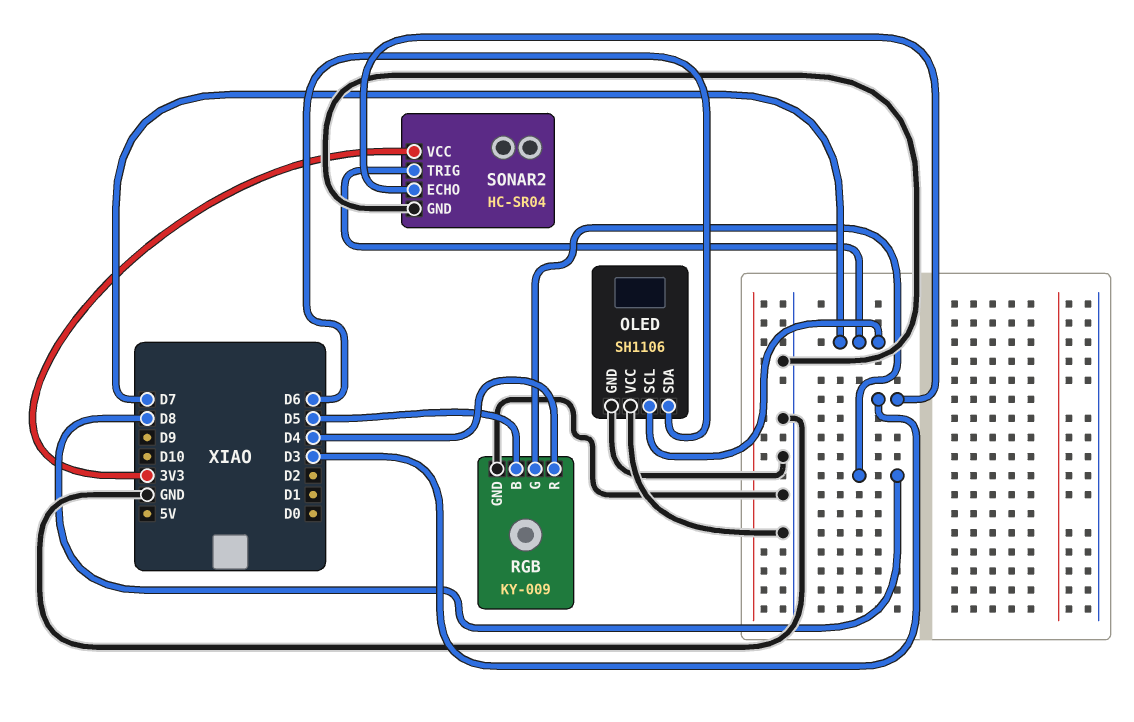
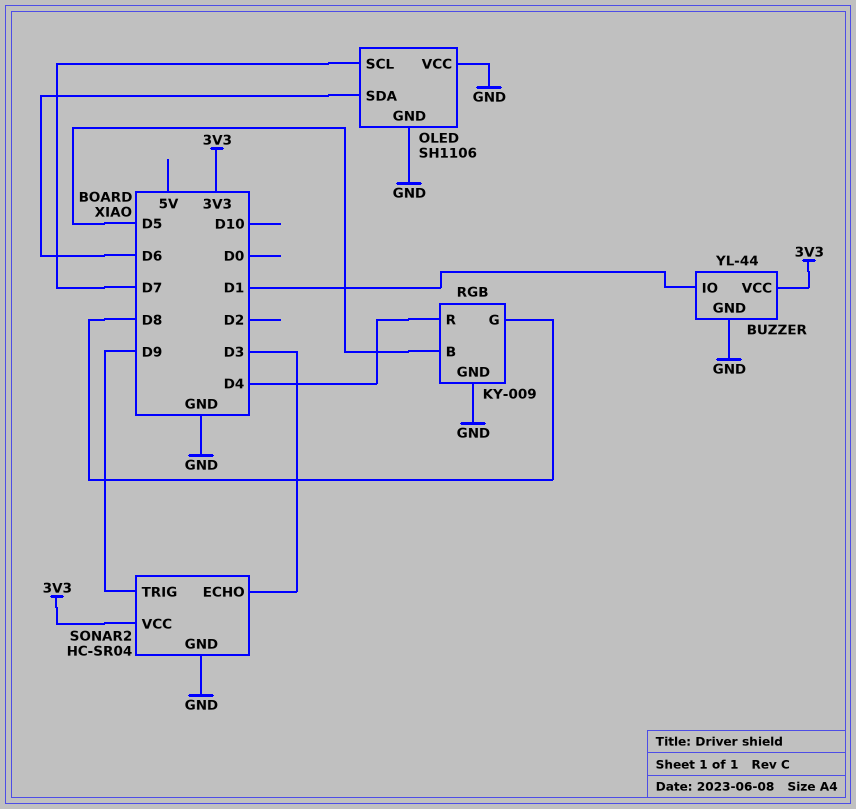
BUZZER: none -> YL-44
BUZZER pin GND: none -> GND
BUZZER pin IO: none -> D1
BUZZER pin VCC: none -> 3V3
SONAR2 pin TRIG: D7 -> D9

